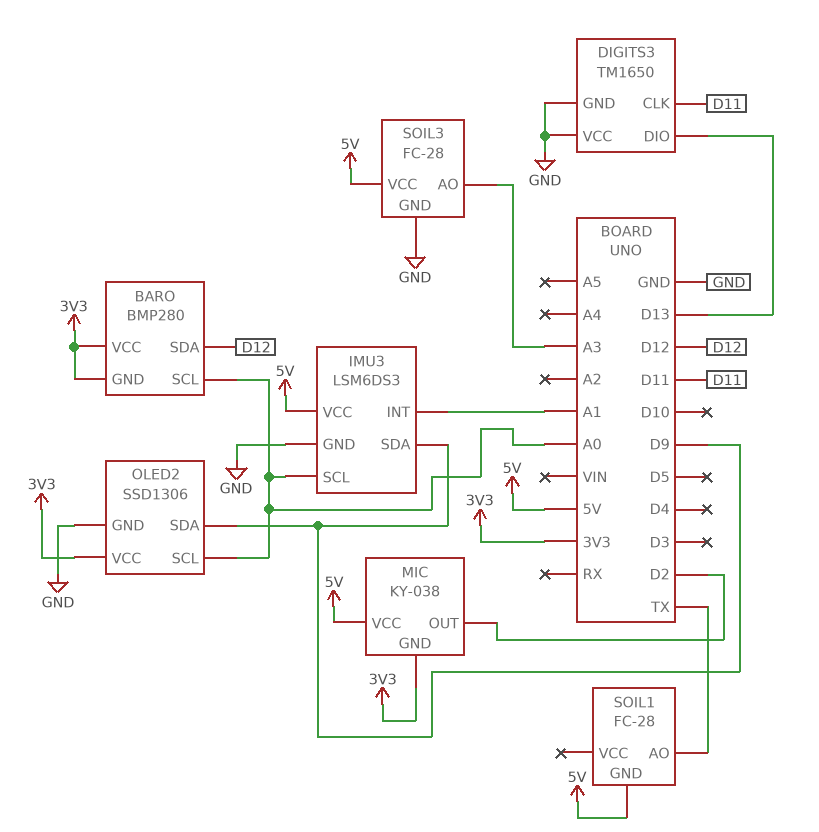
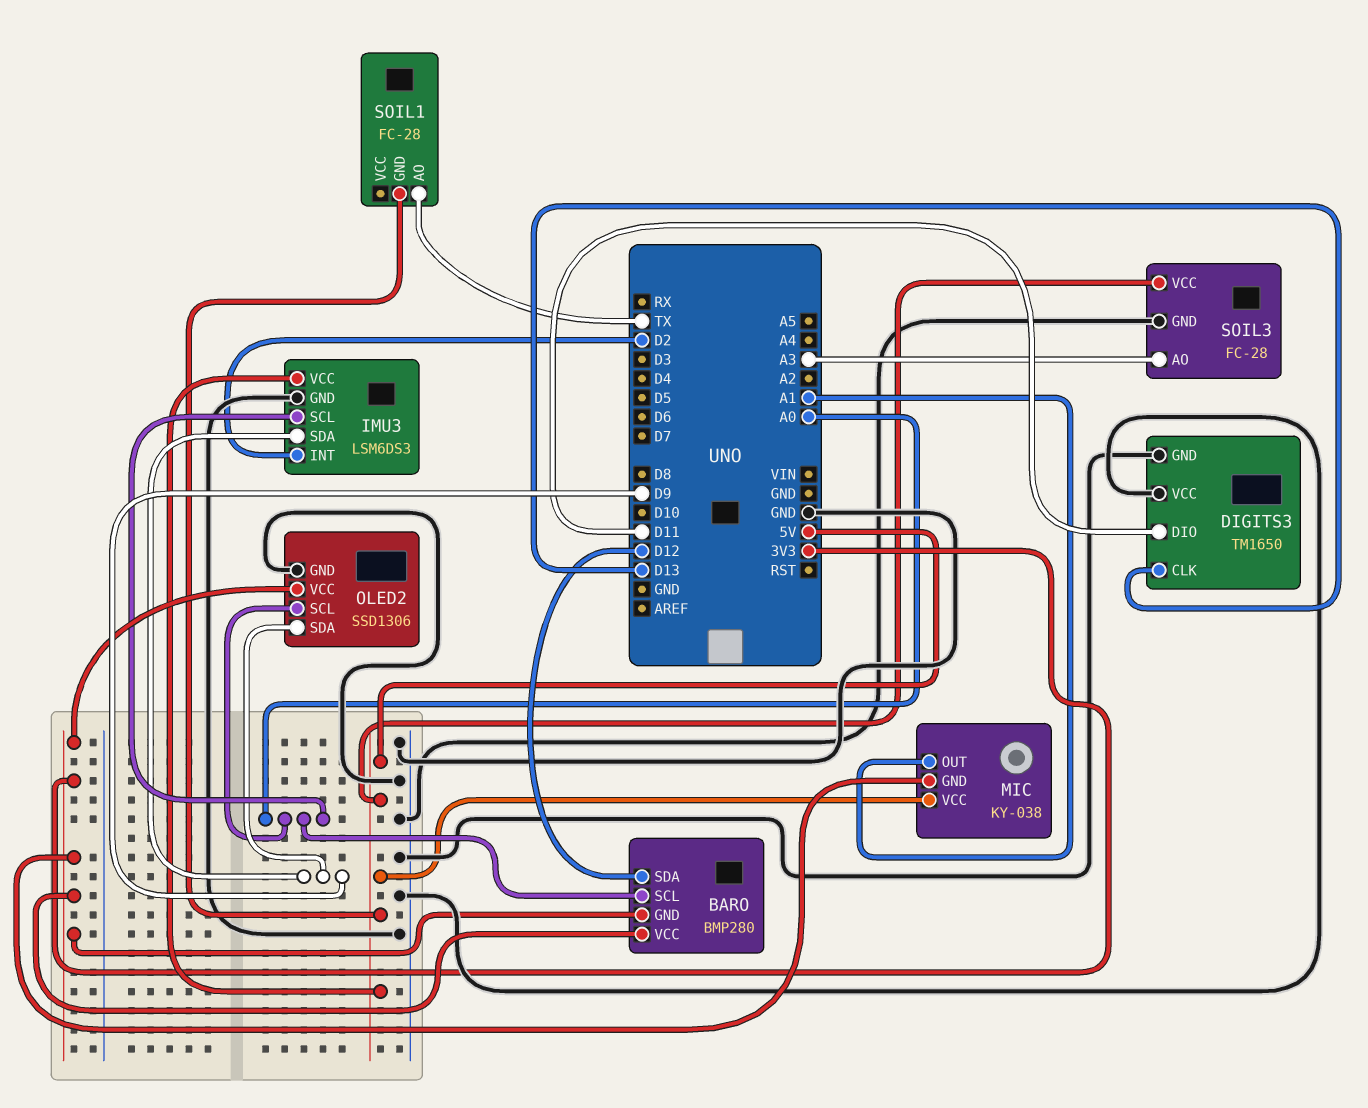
DIGITS3 pin CLK: D11 -> D13
DIGITS3 pin DIO: D13 -> D11
IMU3 pin INT: A1 -> D2
MIC pin OUT: D2 -> A1

